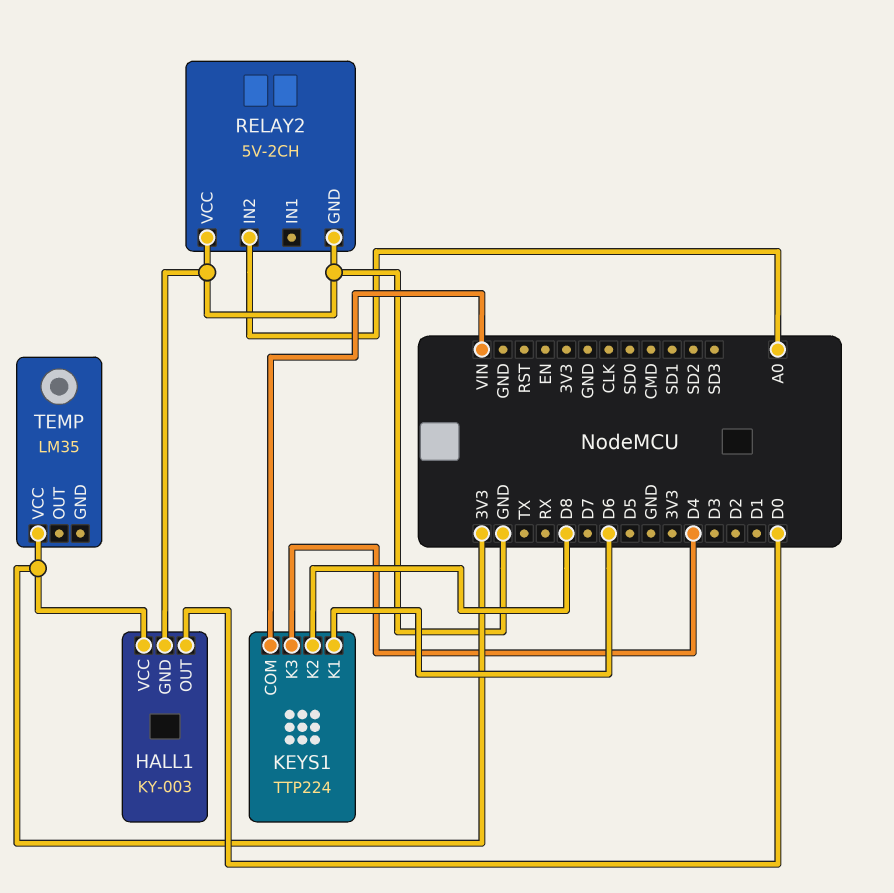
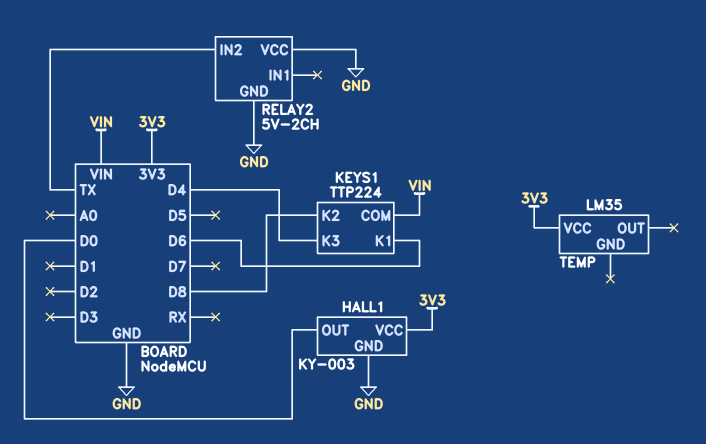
RELAY2 pin IN2: A0 -> TX

